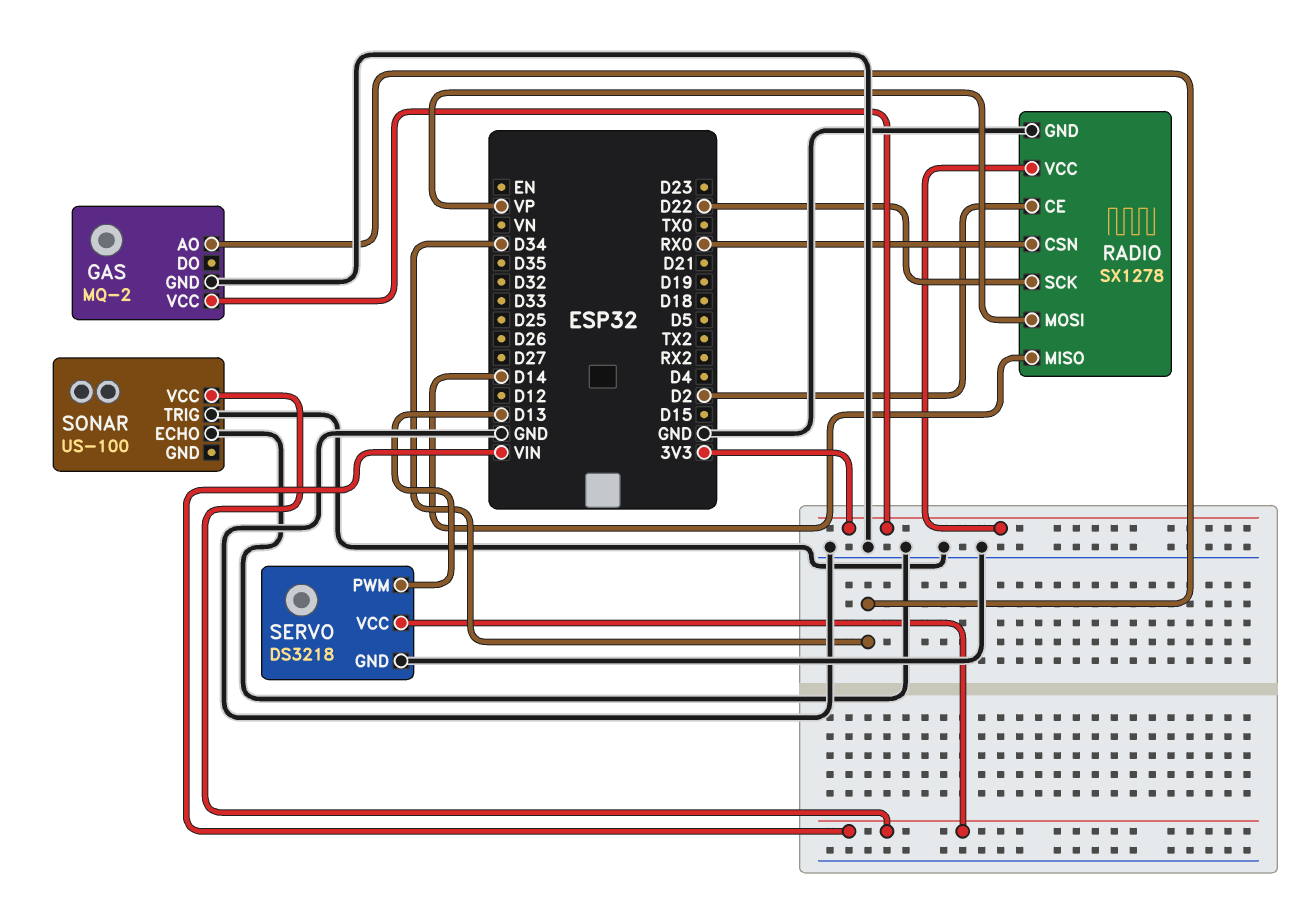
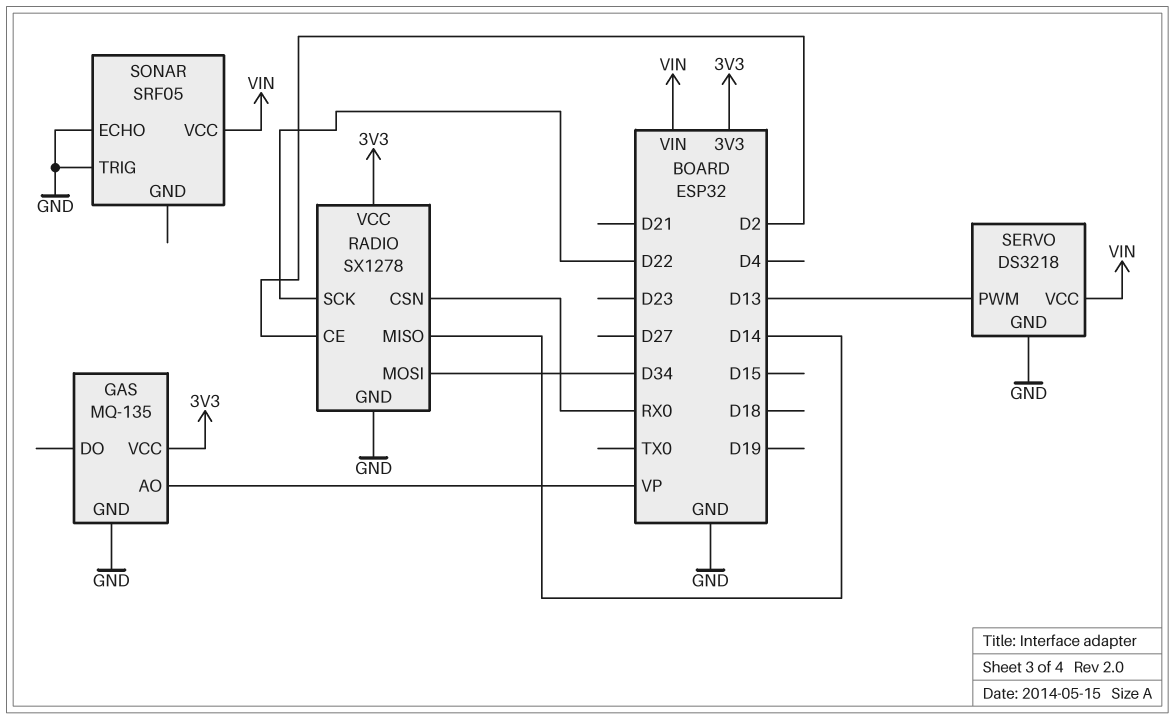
GAS: MQ-2 -> MQ-135
GAS pin AO: D34 -> VP
RADIO pin MOSI: VP -> D34
SONAR: US-100 -> SRF05

